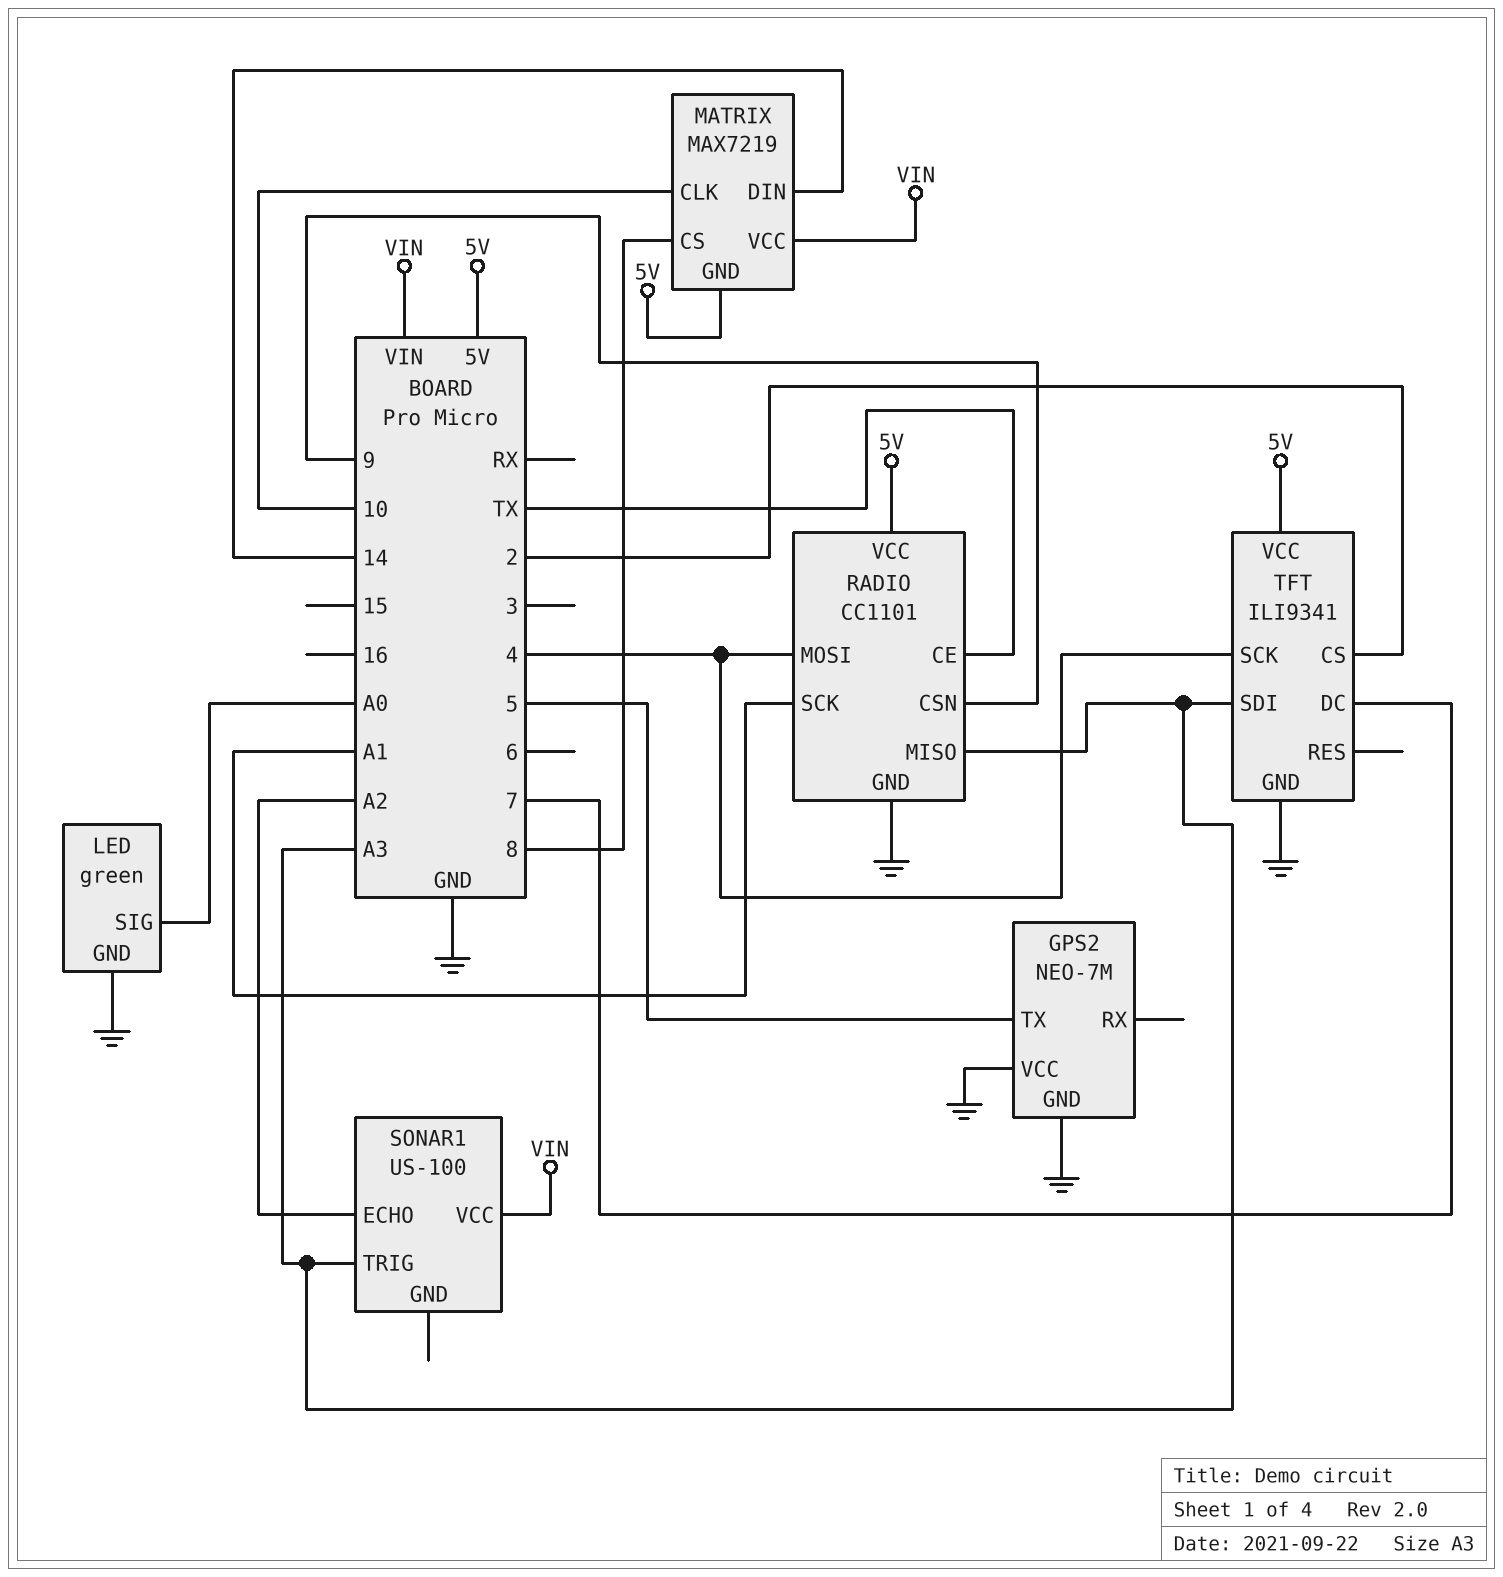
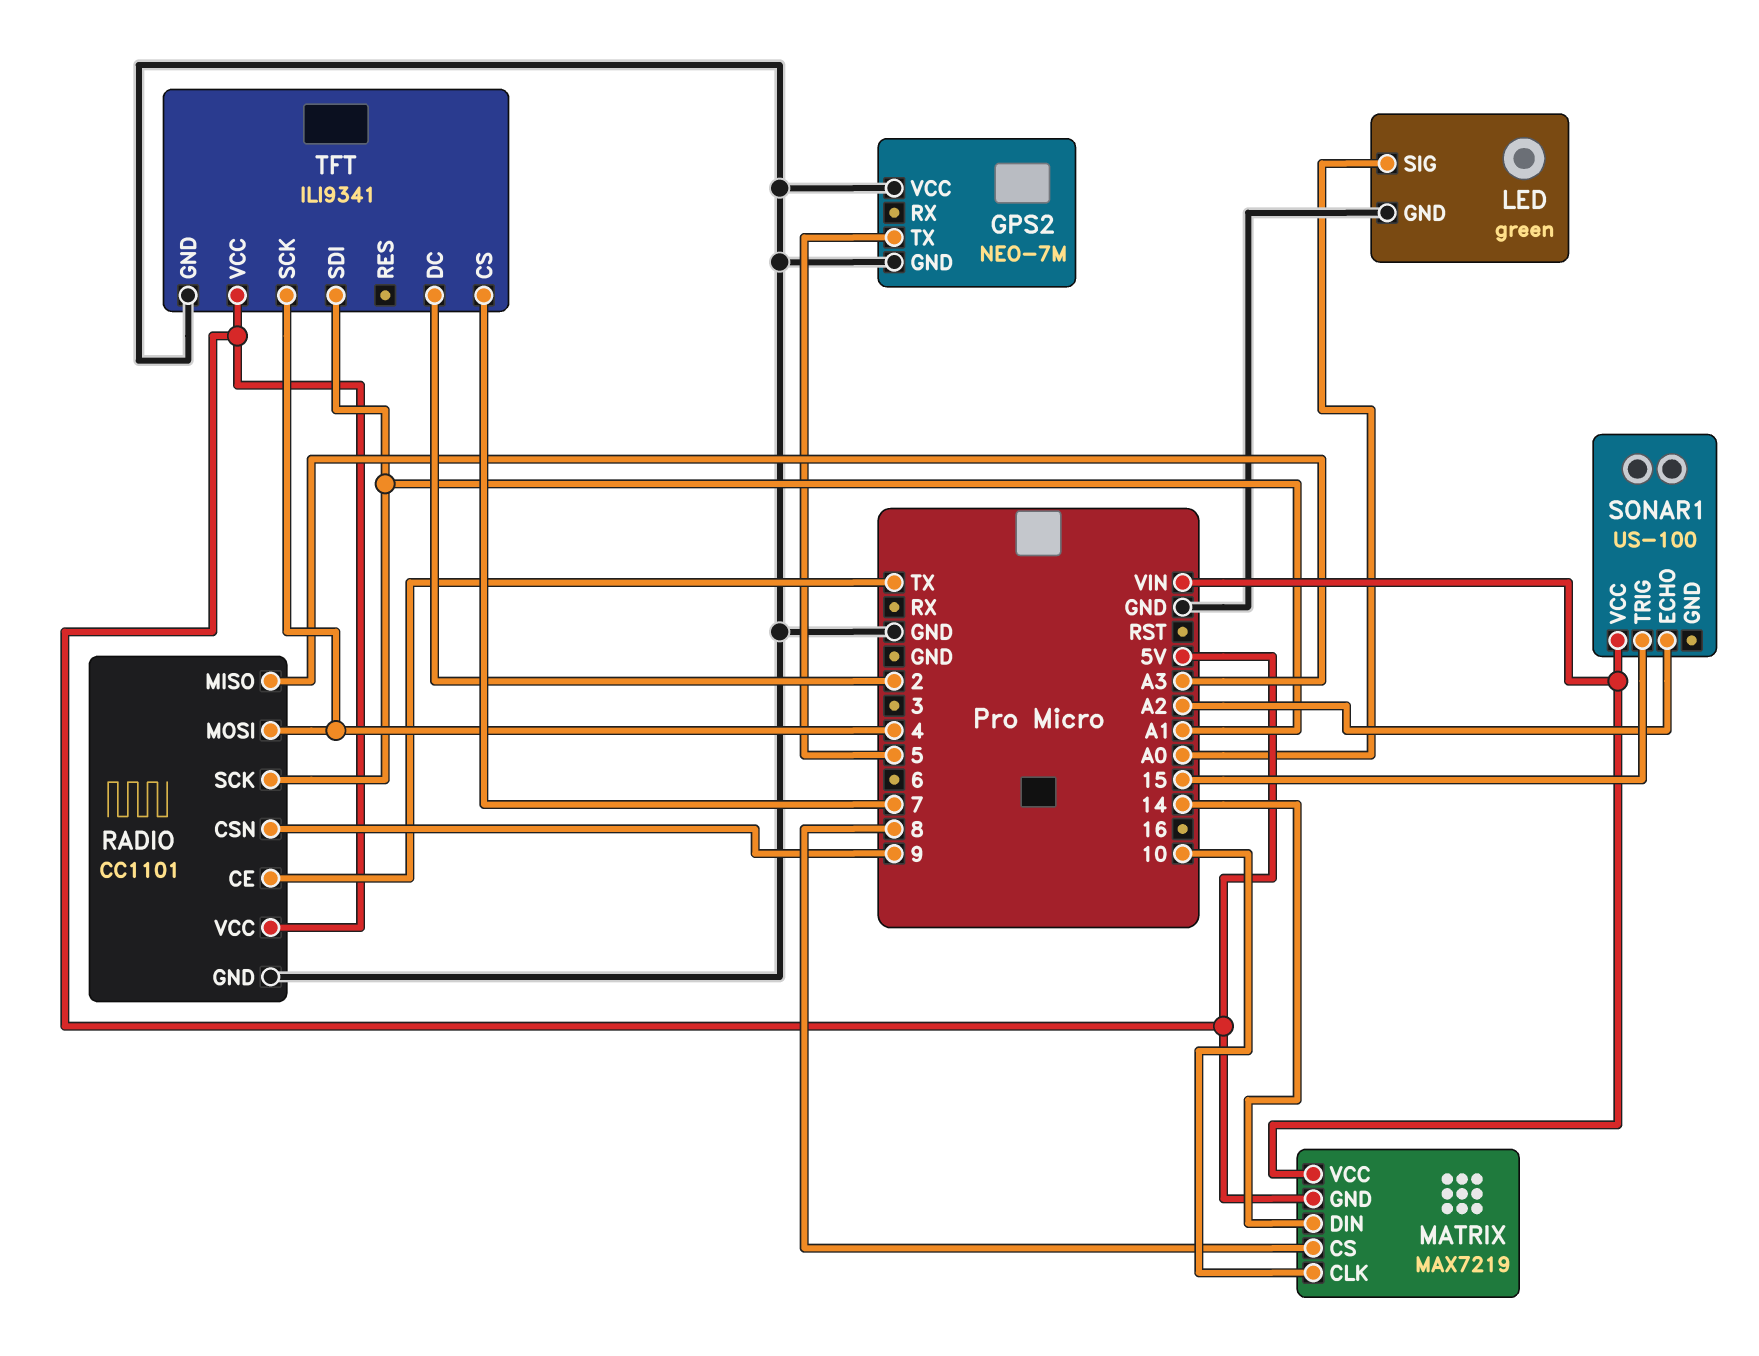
SONAR1 pin TRIG: A3 -> 15
TFT pin CS: 2 -> 7
TFT pin DC: 7 -> 2
TFT pin SDI: A3 -> A1

